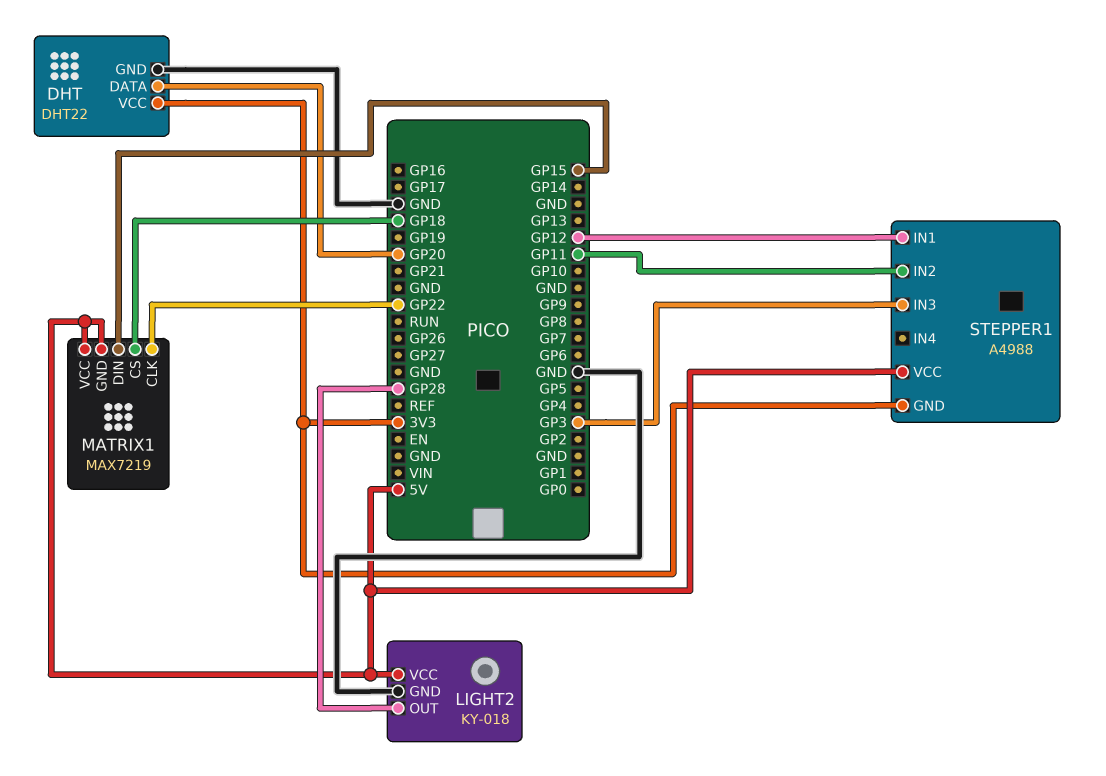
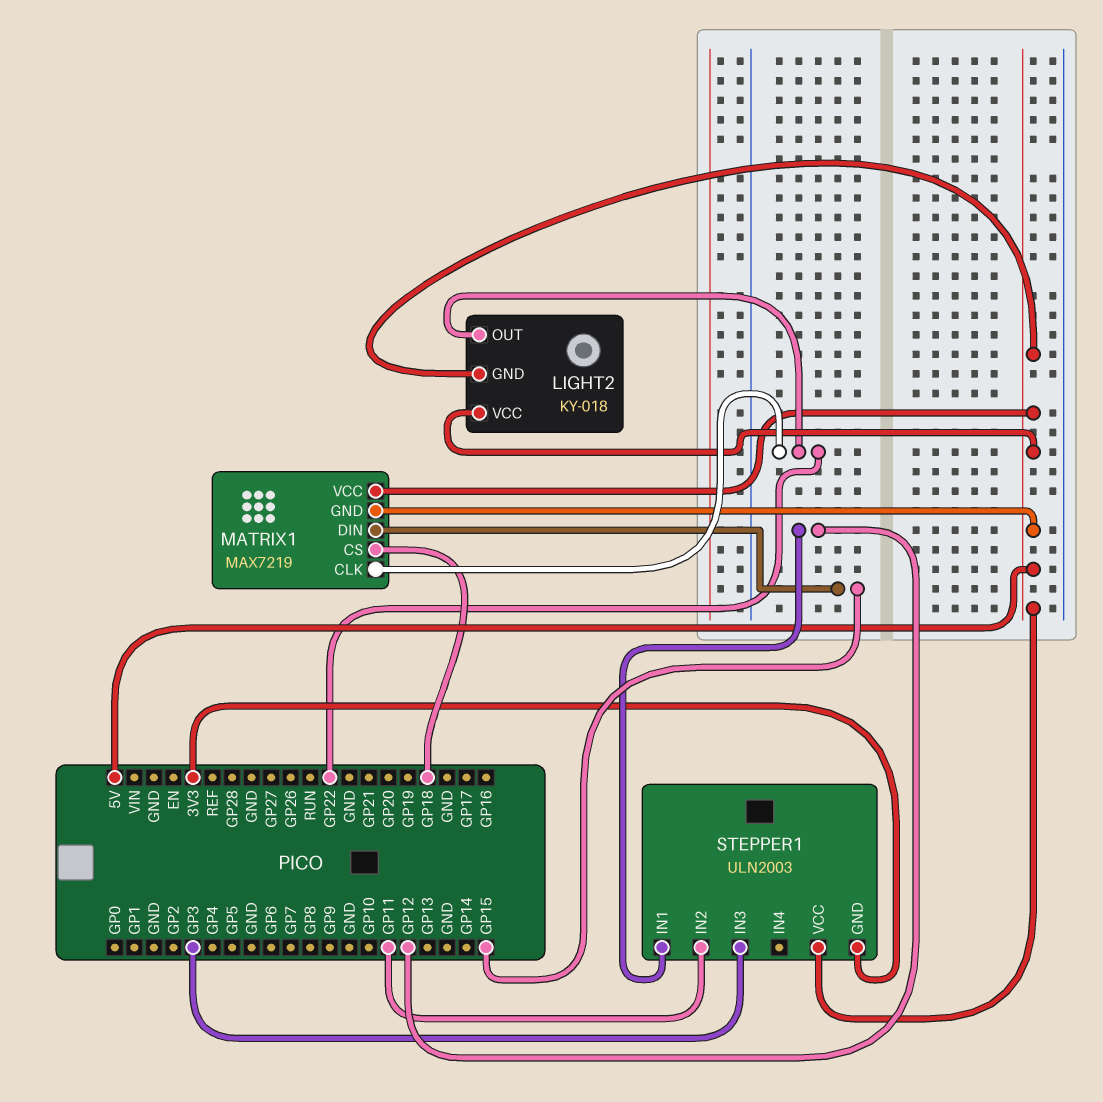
DHT: DHT22 -> none
DHT pin DATA: GP20 -> none
DHT pin GND: GND -> none
DHT pin VCC: 3V3 -> none
LIGHT2 pin GND: GND -> 5V
LIGHT2 pin OUT: GP28 -> GP22
STEPPER1: A4988 -> ULN2003

